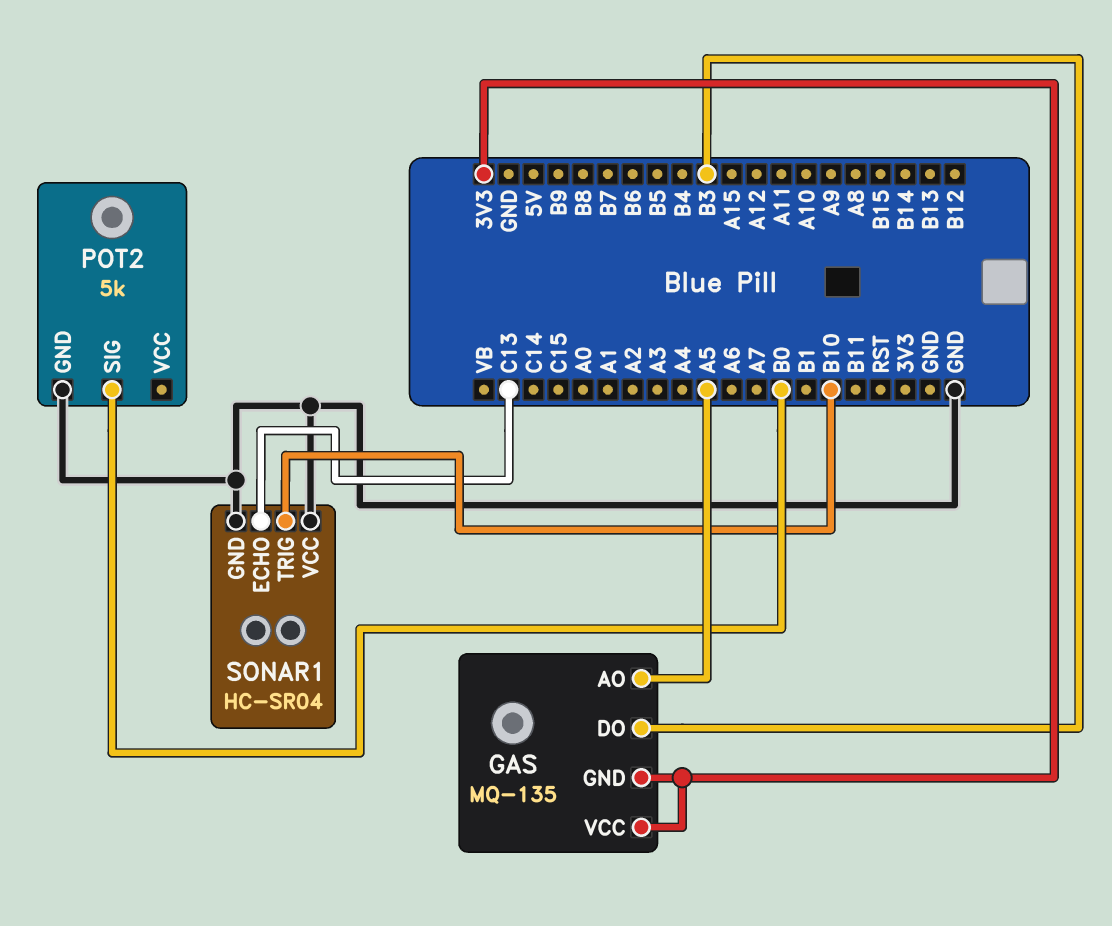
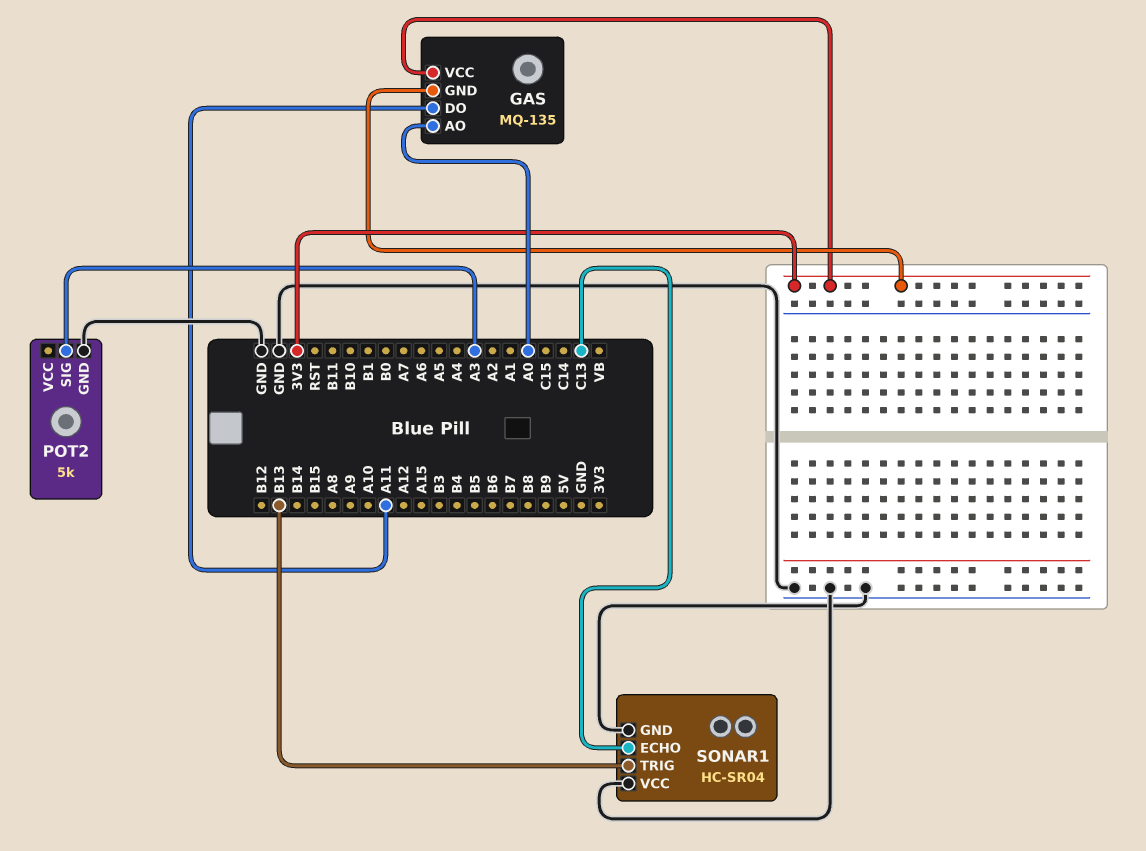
GAS pin AO: A5 -> A0
GAS pin DO: B3 -> A11
POT2 pin SIG: B0 -> A3
SONAR1 pin TRIG: B10 -> B13

